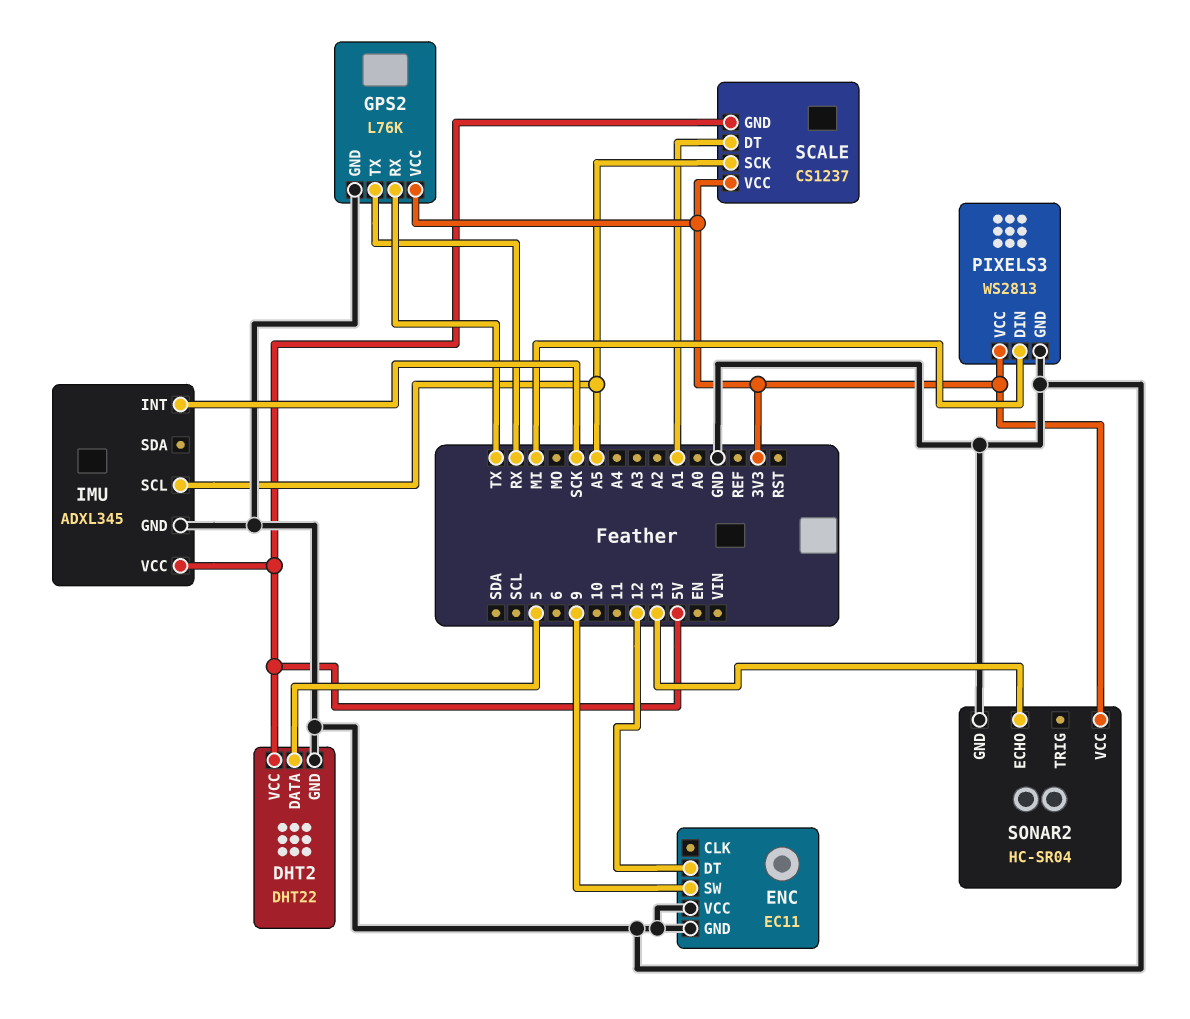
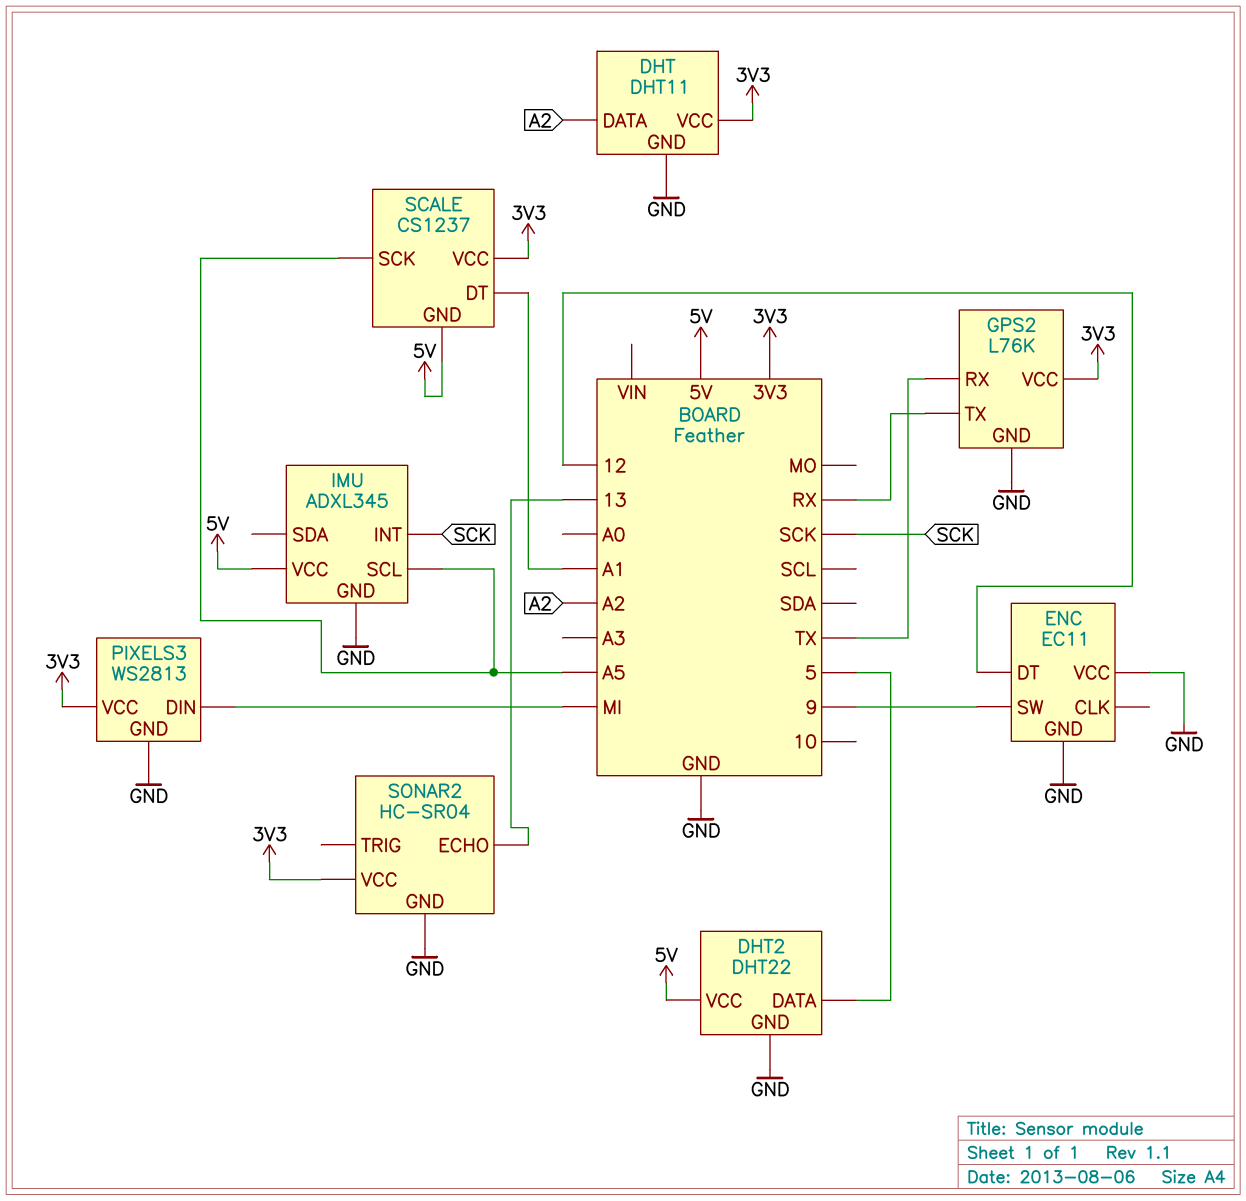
DHT: none -> DHT11
DHT pin DATA: none -> A2
DHT pin GND: none -> GND
DHT pin VCC: none -> 3V3

